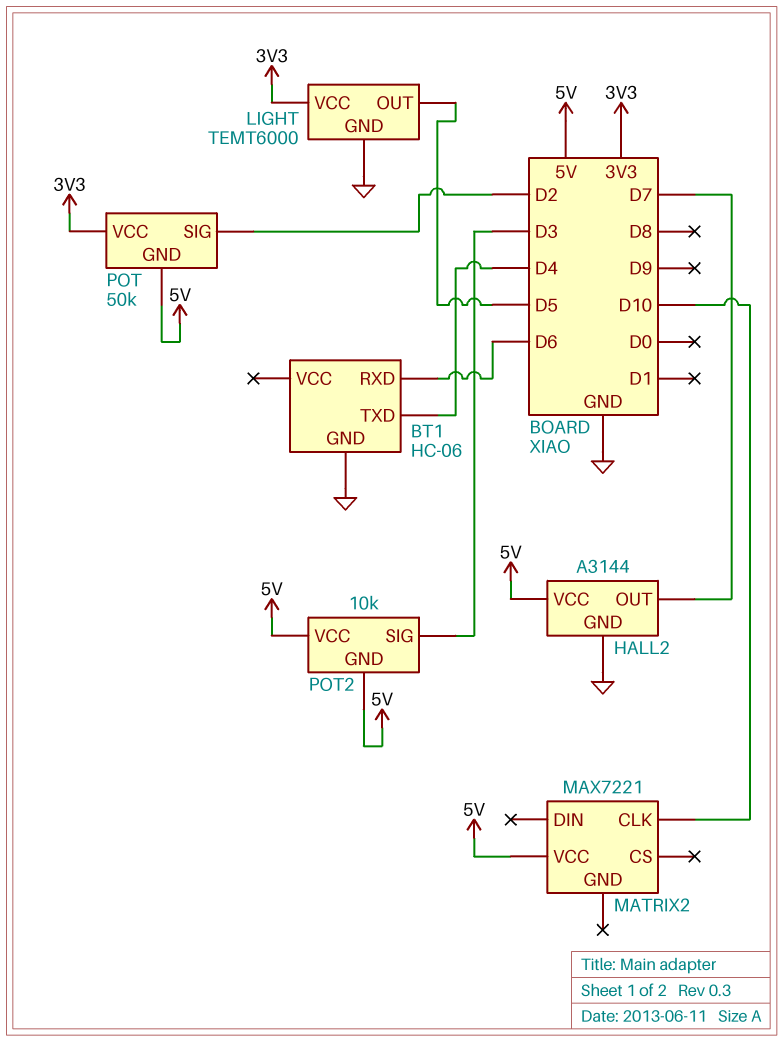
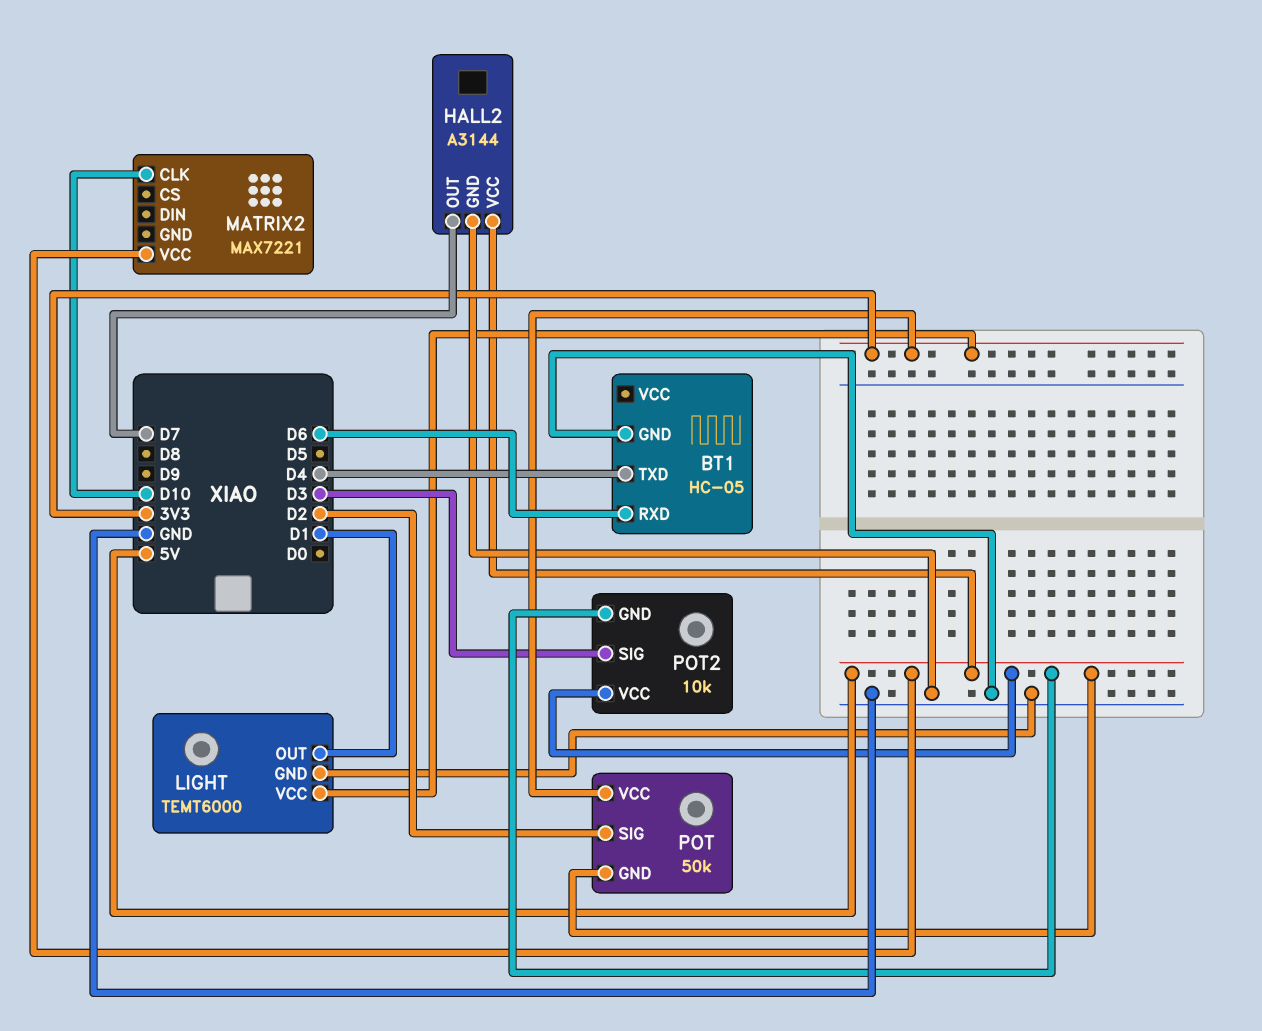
BT1: HC-06 -> HC-05
LIGHT pin OUT: D5 -> D1

